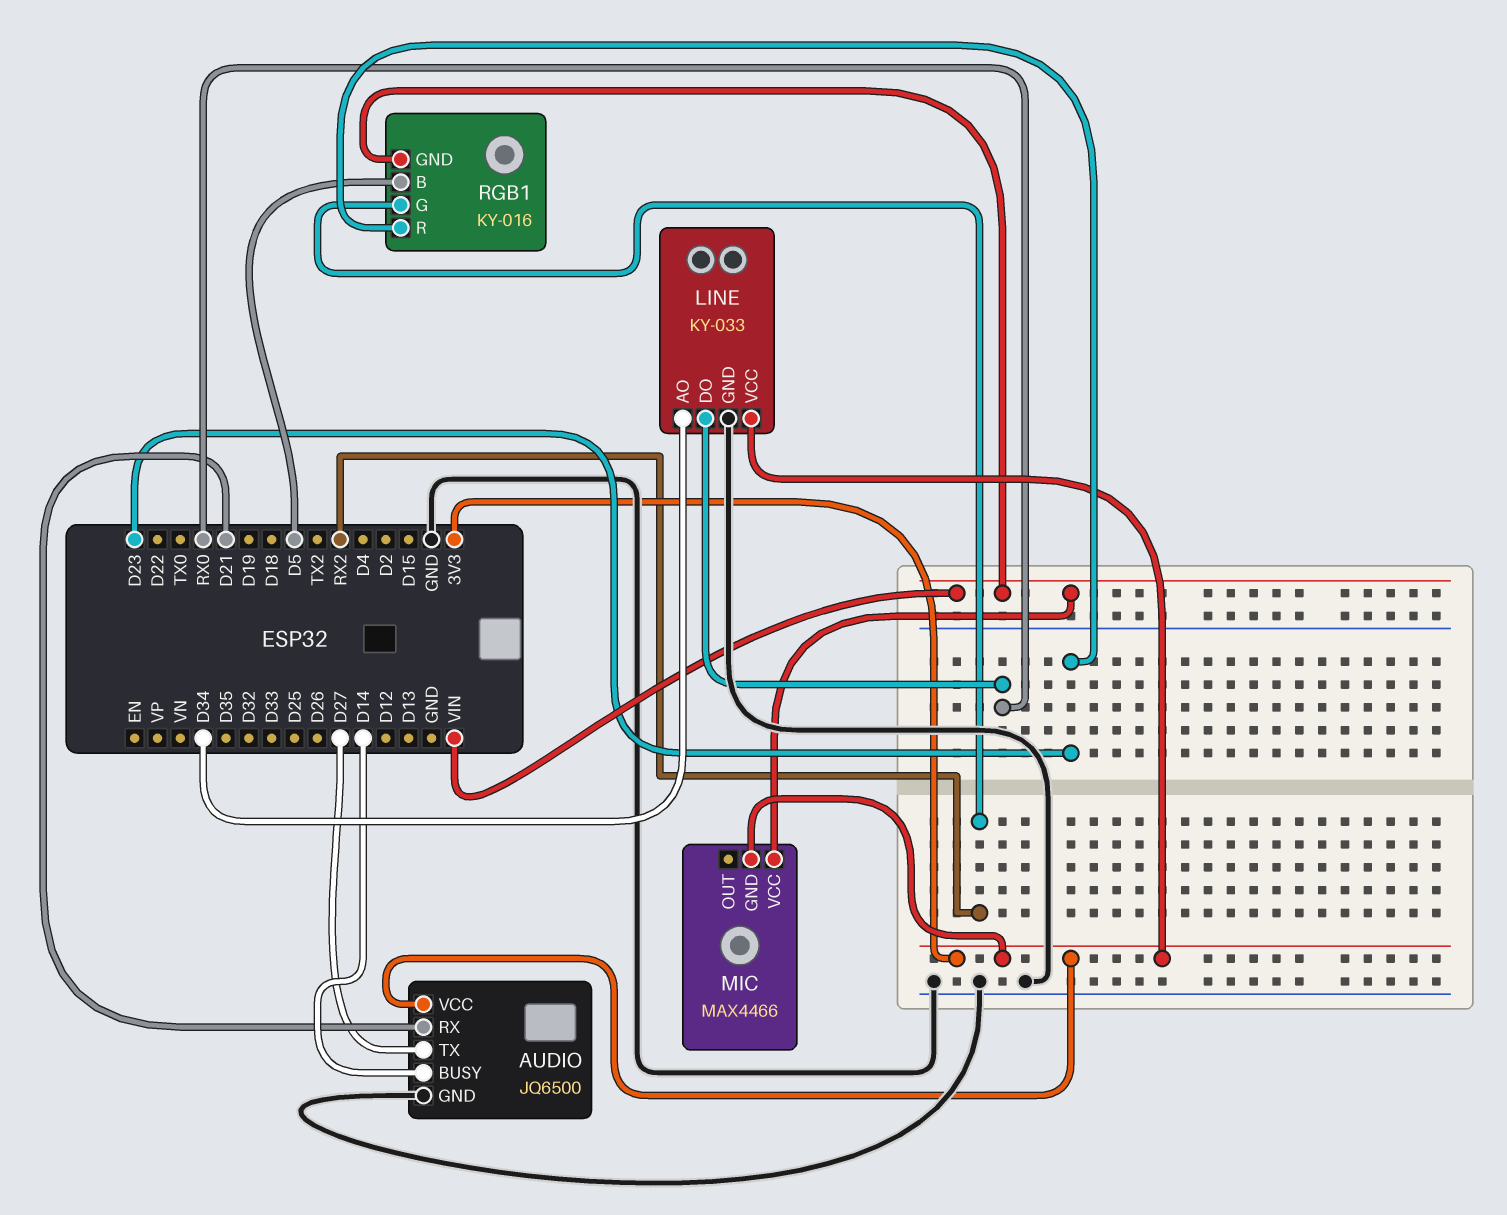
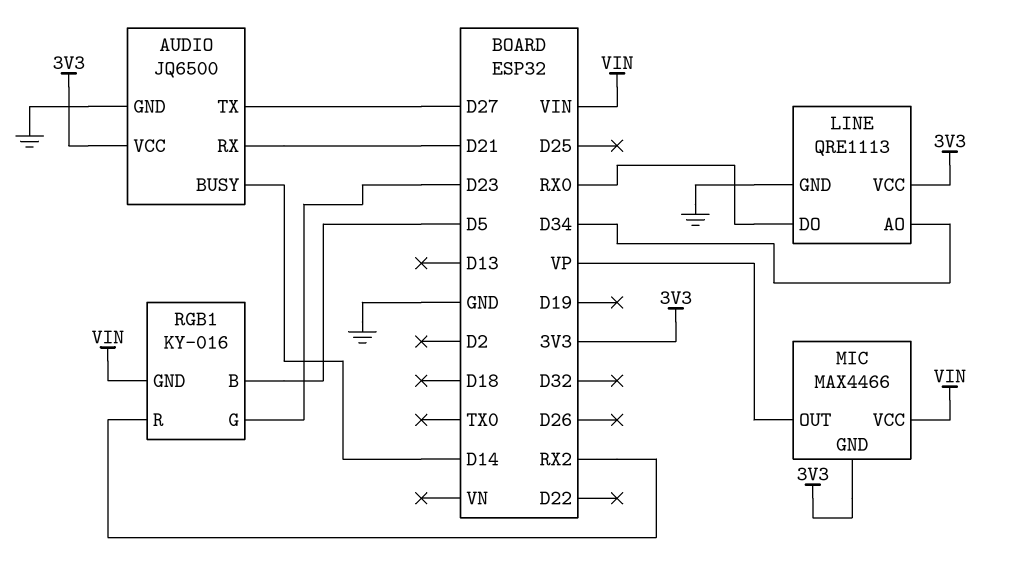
LINE: KY-033 -> QRE1113
MIC pin OUT: none -> VP
RGB1 pin G: RX2 -> D23
RGB1 pin R: D23 -> RX2

